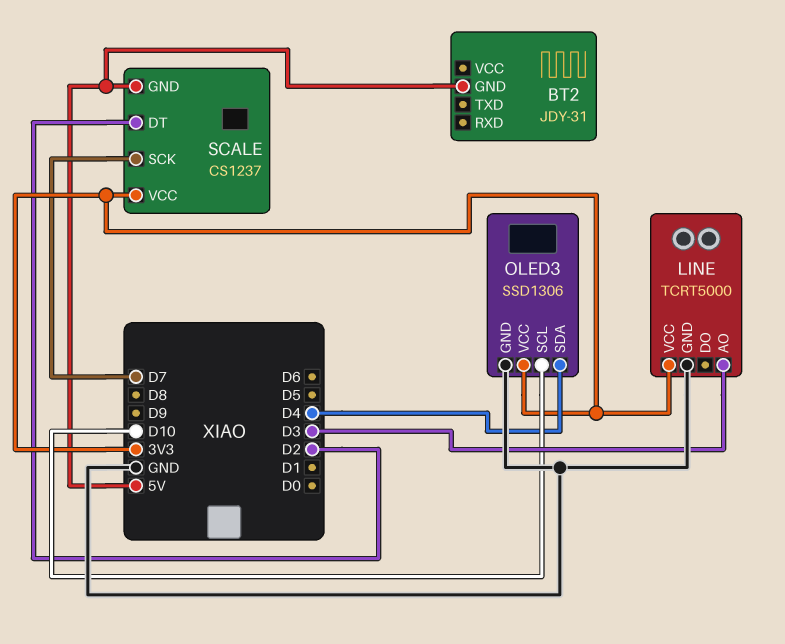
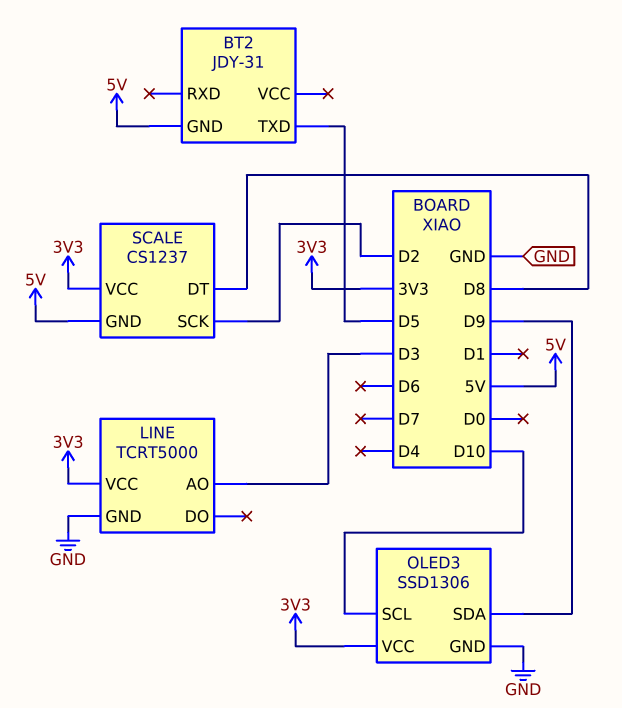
BT2 pin TXD: none -> D5
OLED3 pin SDA: D4 -> D9
SCALE pin DT: D2 -> D8
SCALE pin SCK: D7 -> D2

